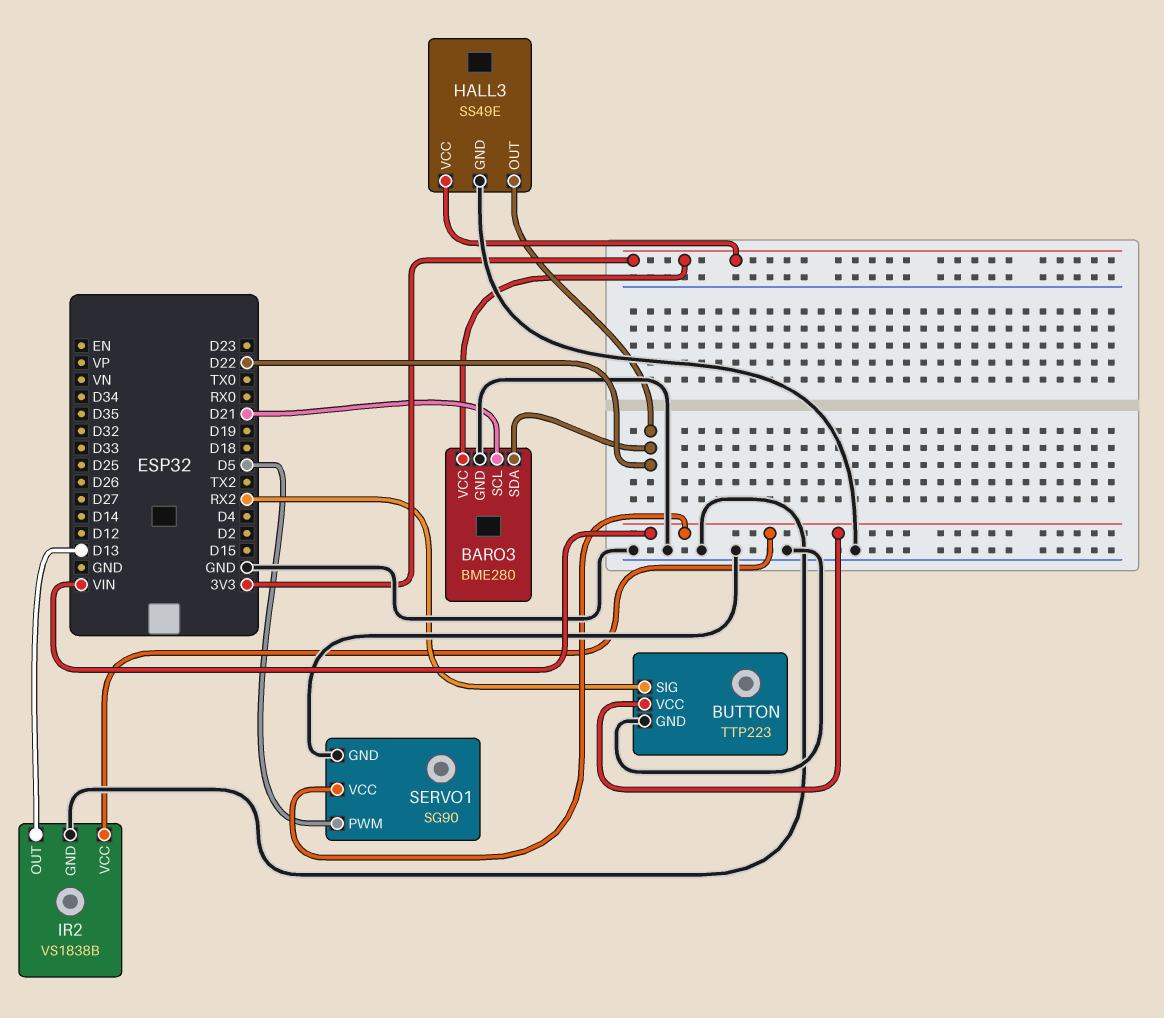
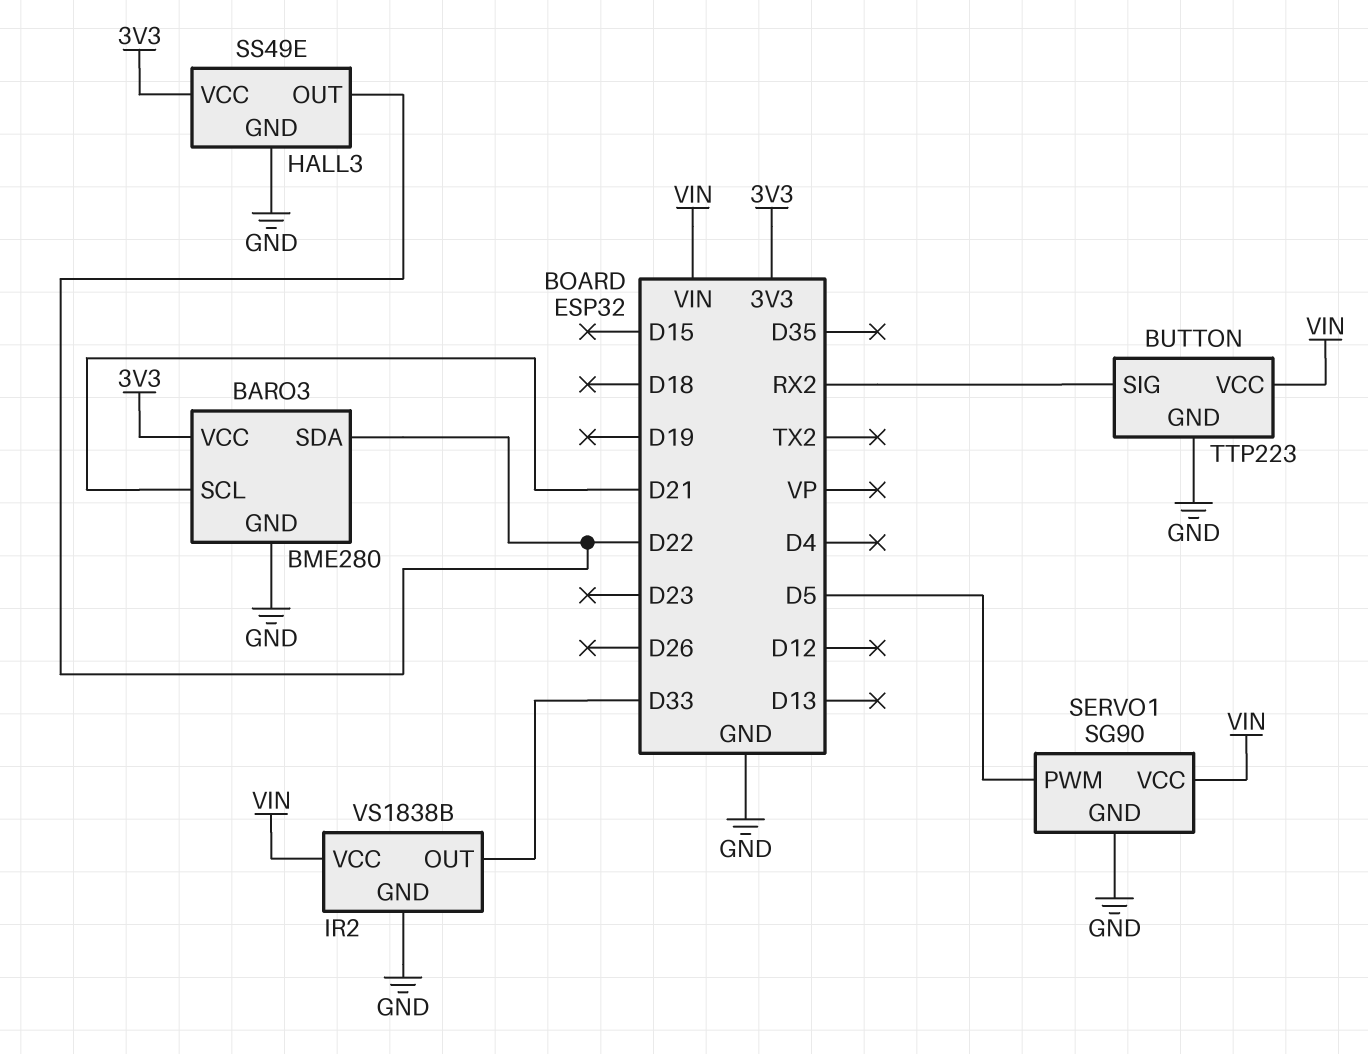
IR2 pin OUT: D13 -> D33

